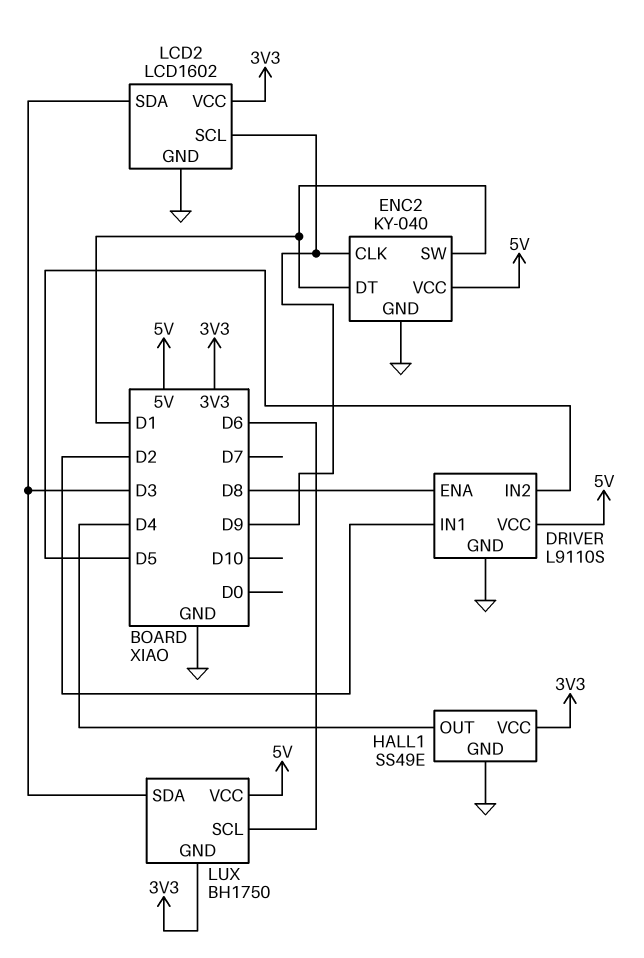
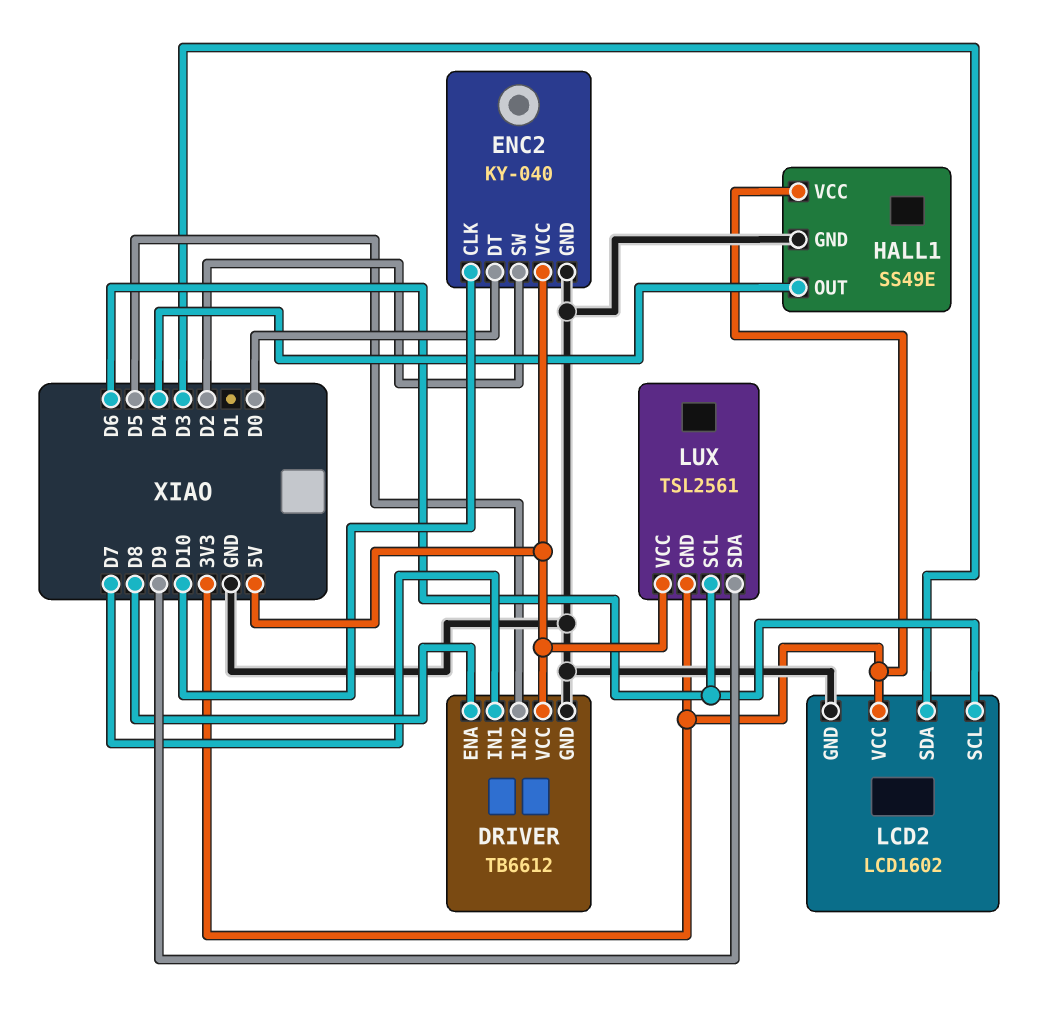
DRIVER: L9110S -> TB6612
DRIVER pin IN1: D2 -> D7
ENC2 pin CLK: D9 -> D10
ENC2 pin DT: D1 -> D0
ENC2 pin SW: D1 -> D2
LCD2 pin SCL: D9 -> D6
LUX: BH1750 -> TSL2561
LUX pin SDA: D3 -> D9

